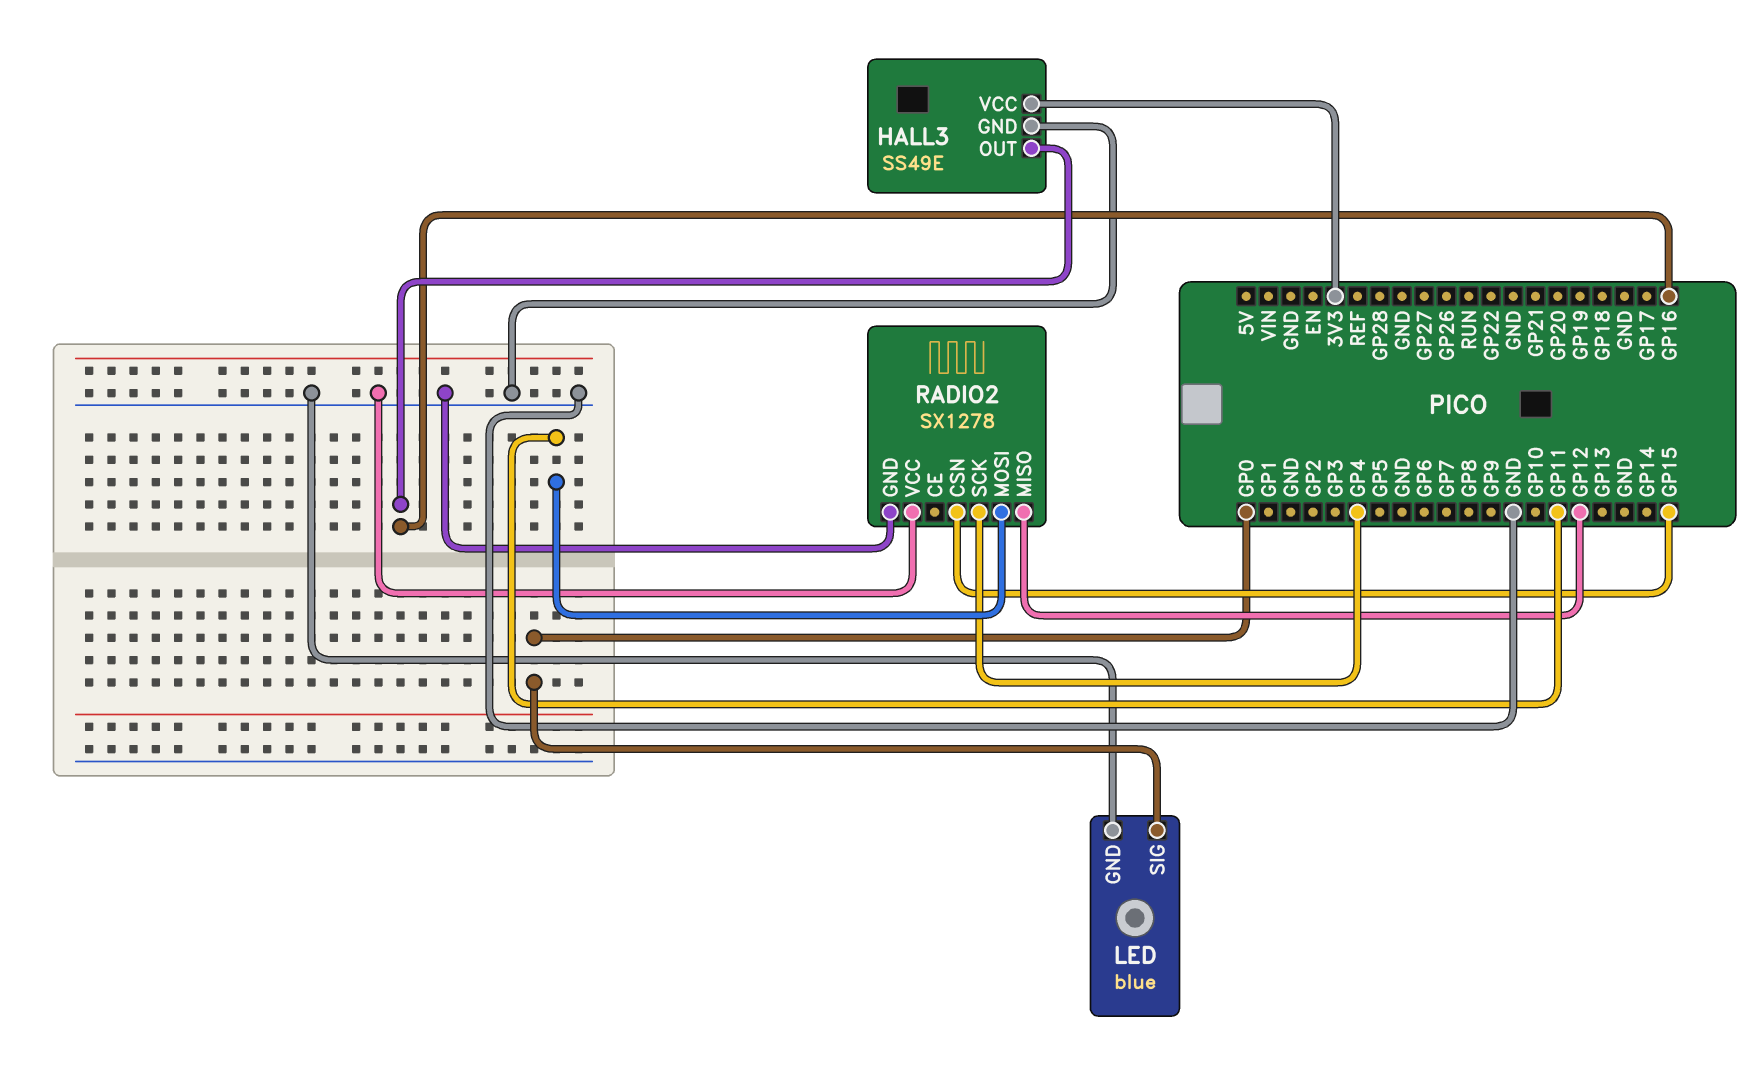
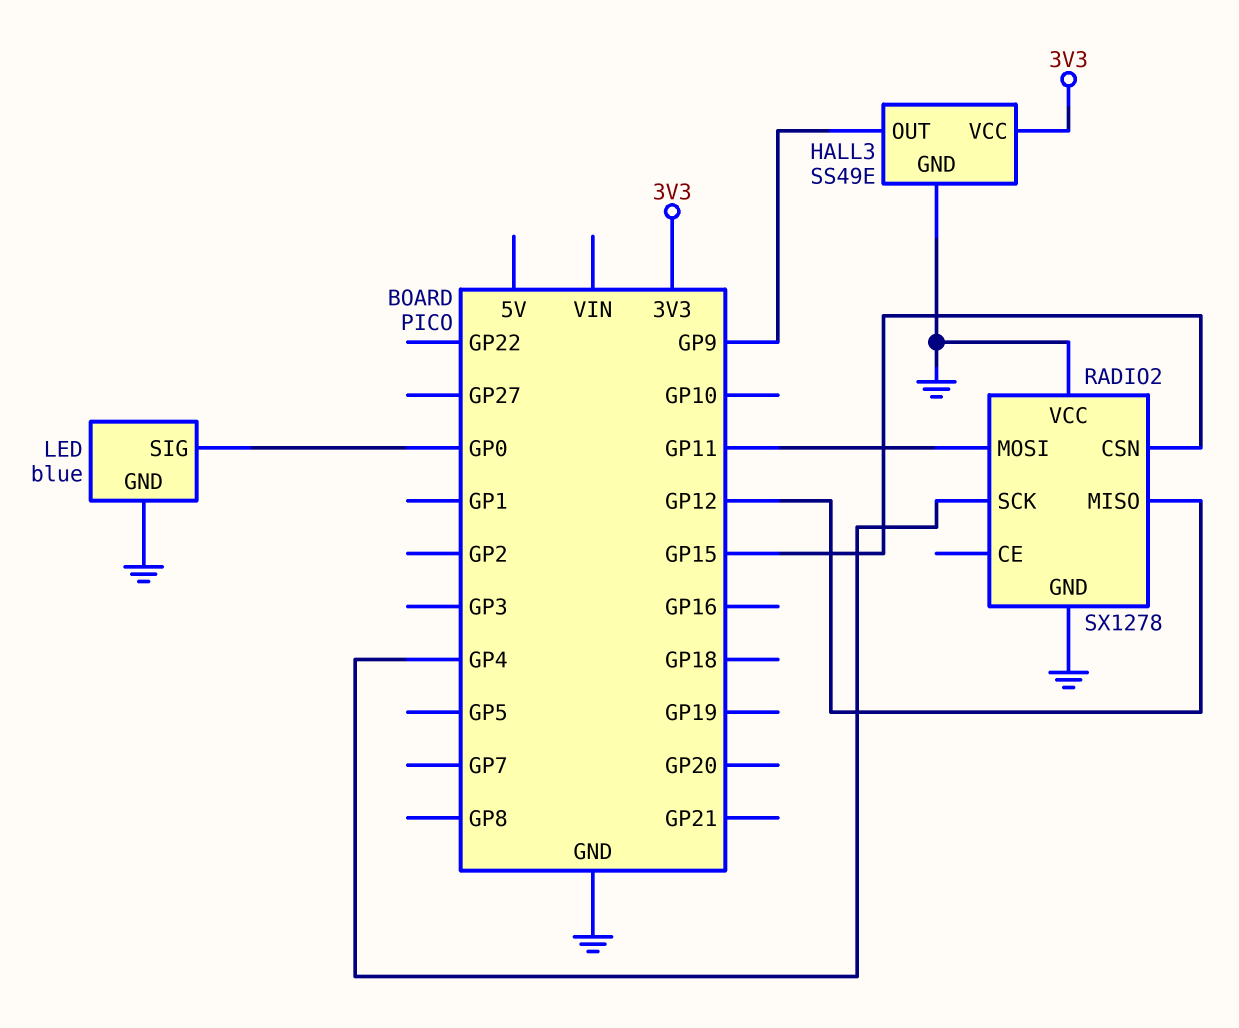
HALL3 pin OUT: GP16 -> GP9

